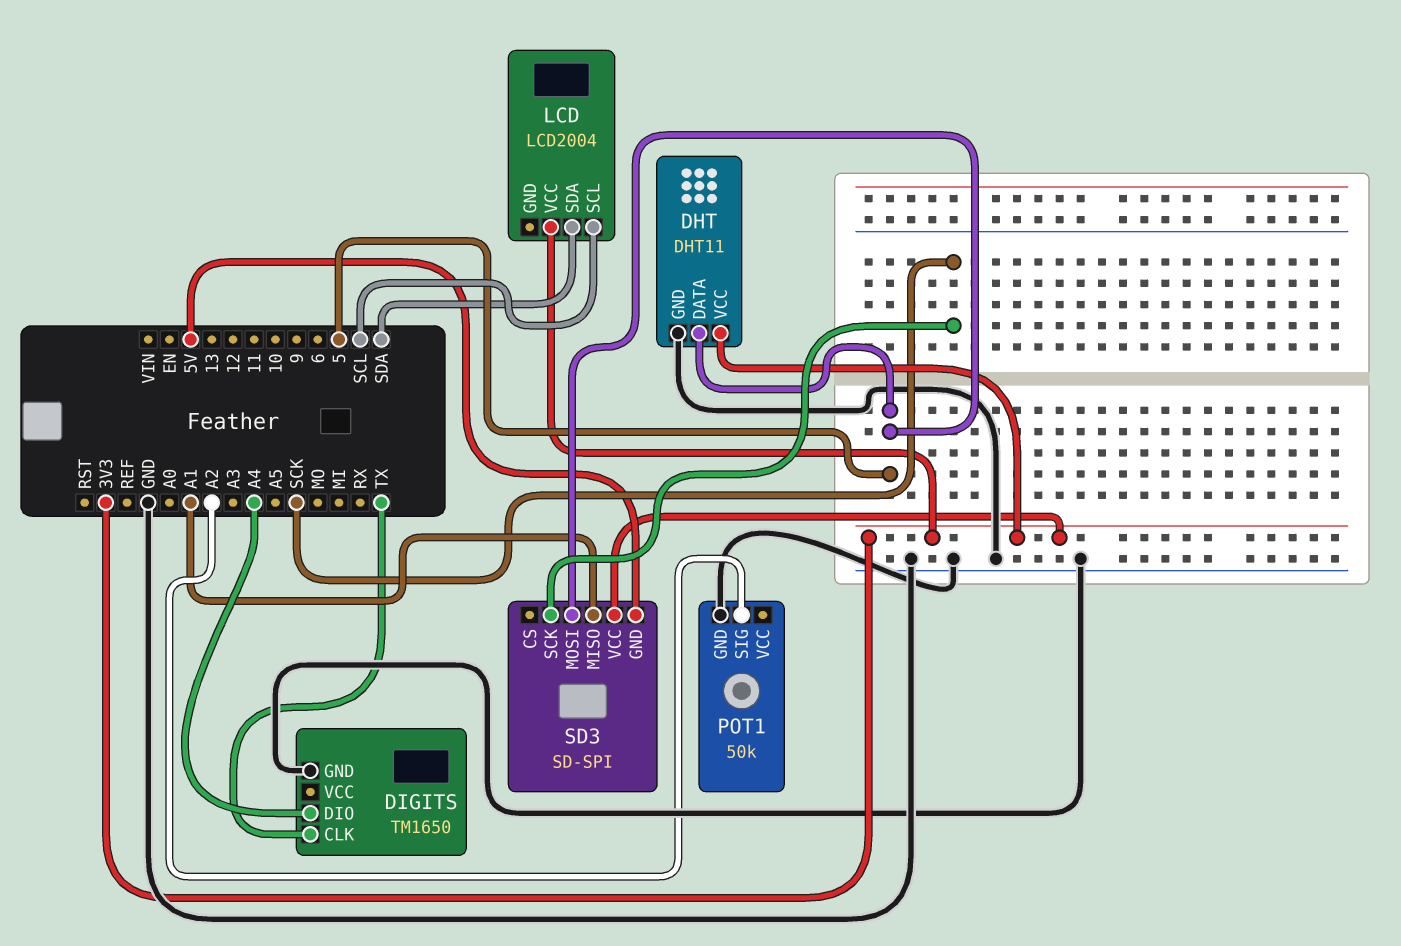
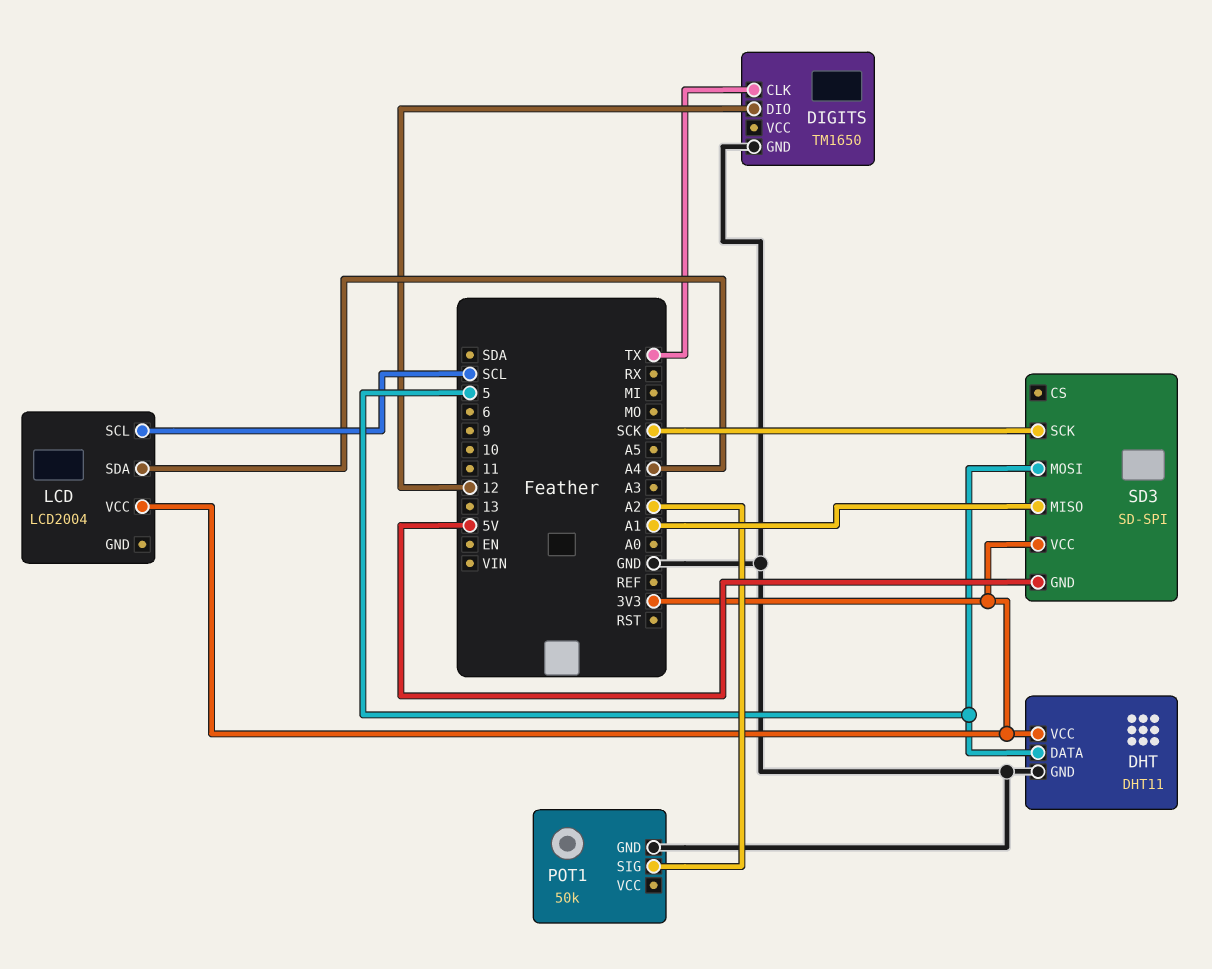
DIGITS pin DIO: A4 -> 12
LCD pin SDA: SDA -> A4

